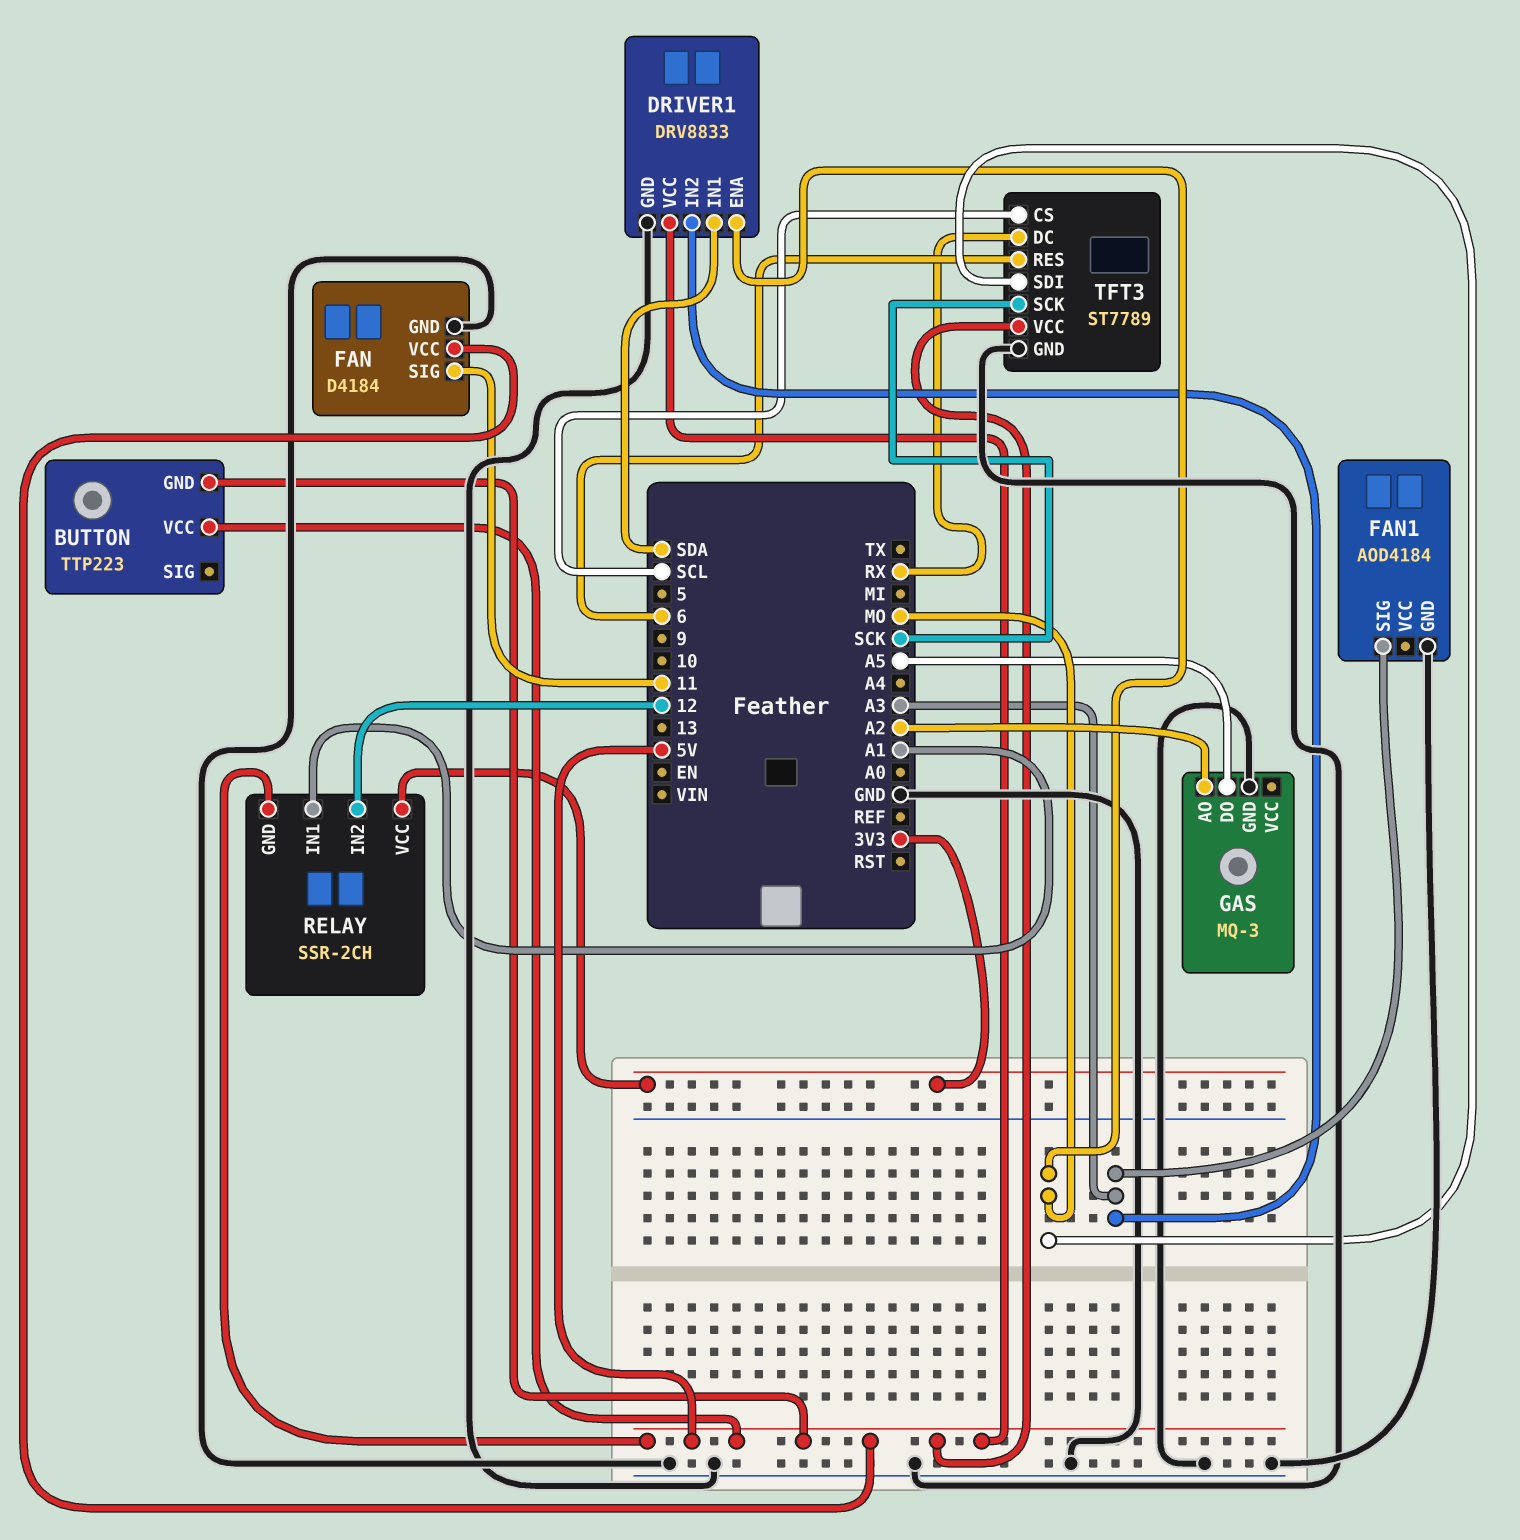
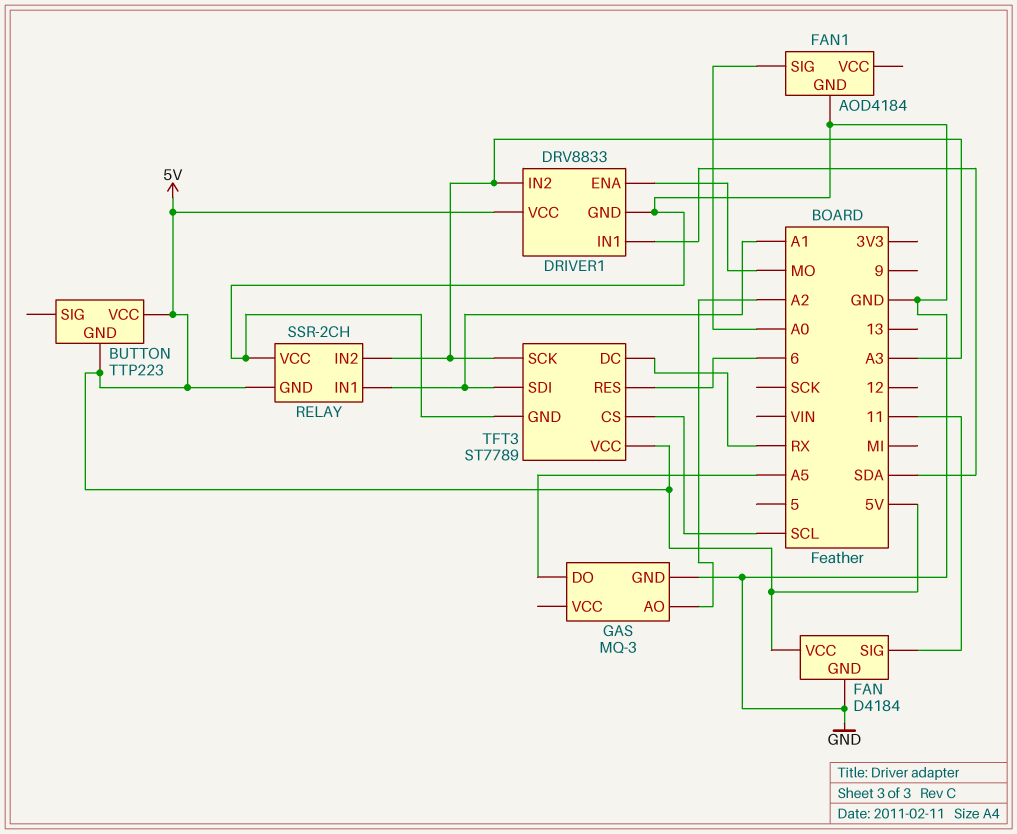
FAN1 pin SIG: A3 -> A0
RELAY pin IN2: 12 -> A3
RELAY pin VCC: 3V3 -> GND
TFT3 pin SCK: SCK -> A3
TFT3 pin SDI: MO -> A1

